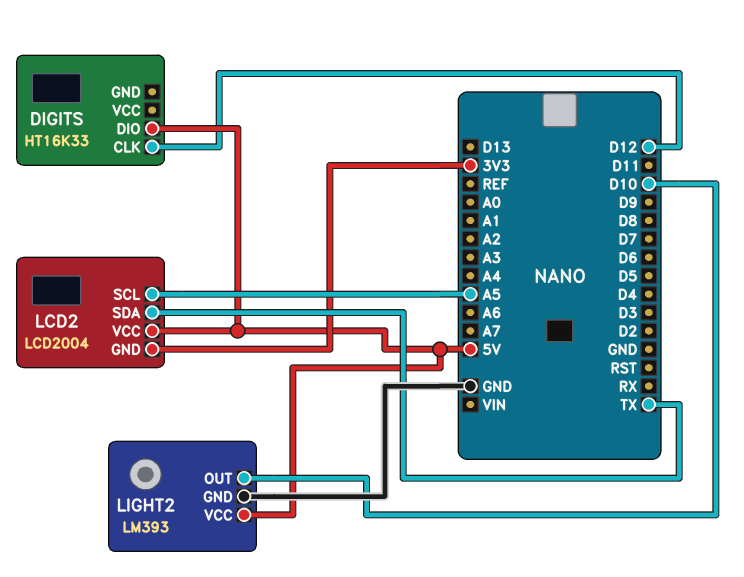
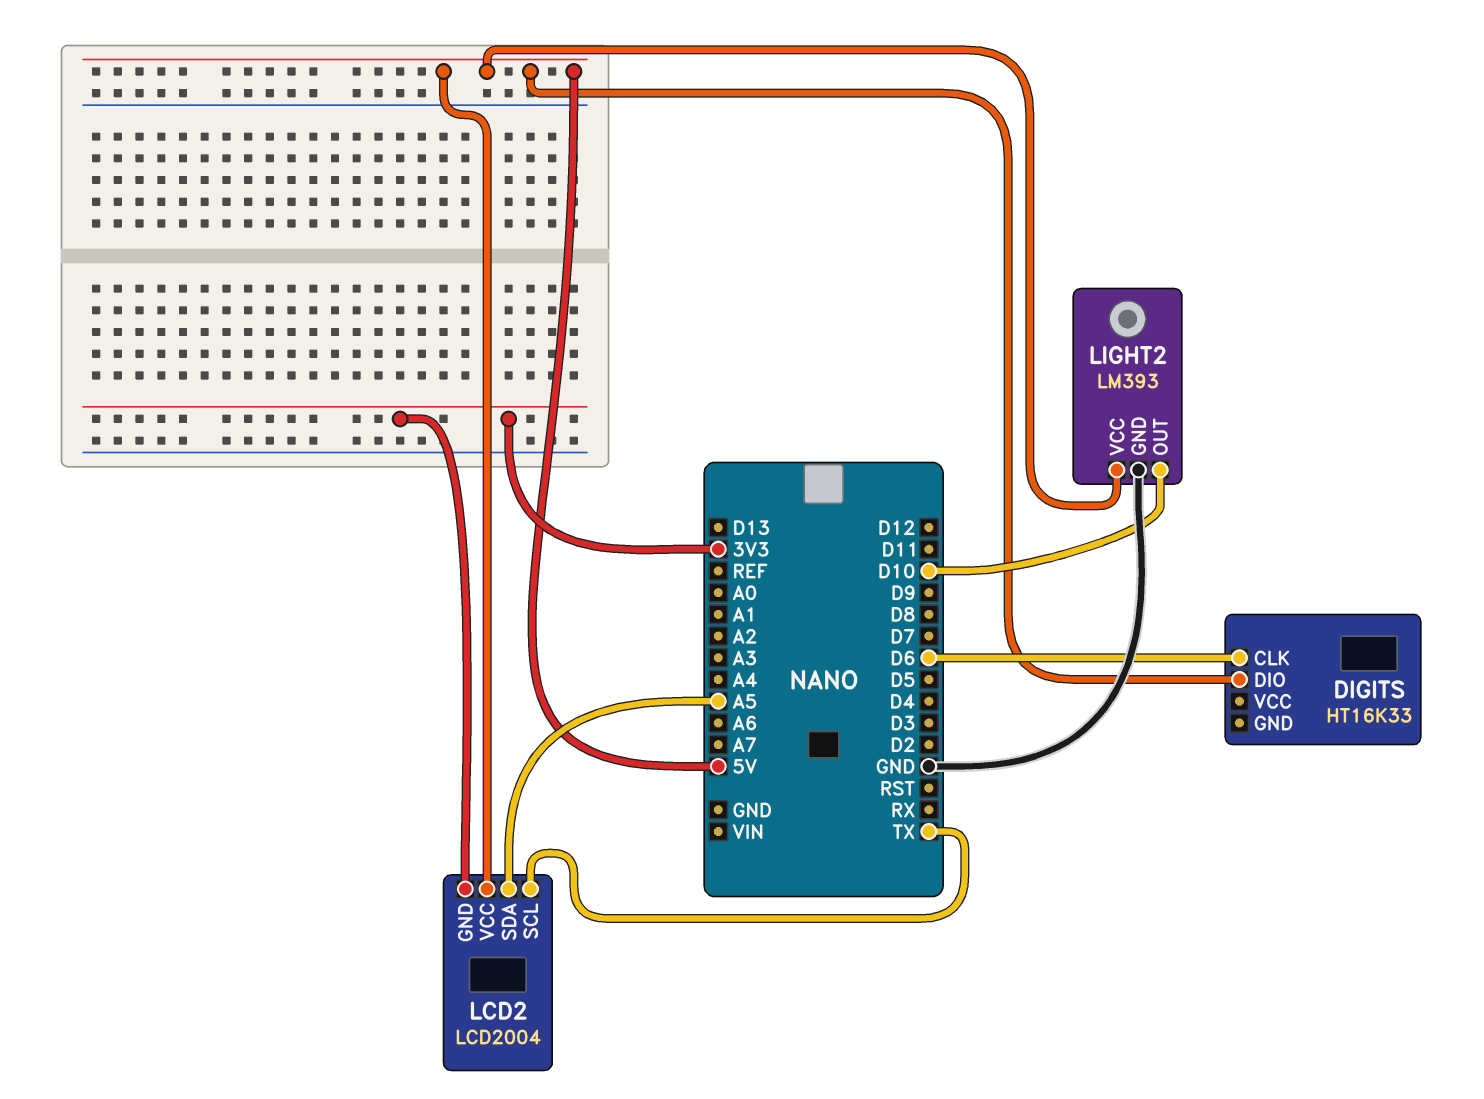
DIGITS pin CLK: D12 -> D6
LCD2 pin SCL: A5 -> TX
LCD2 pin SDA: TX -> A5

